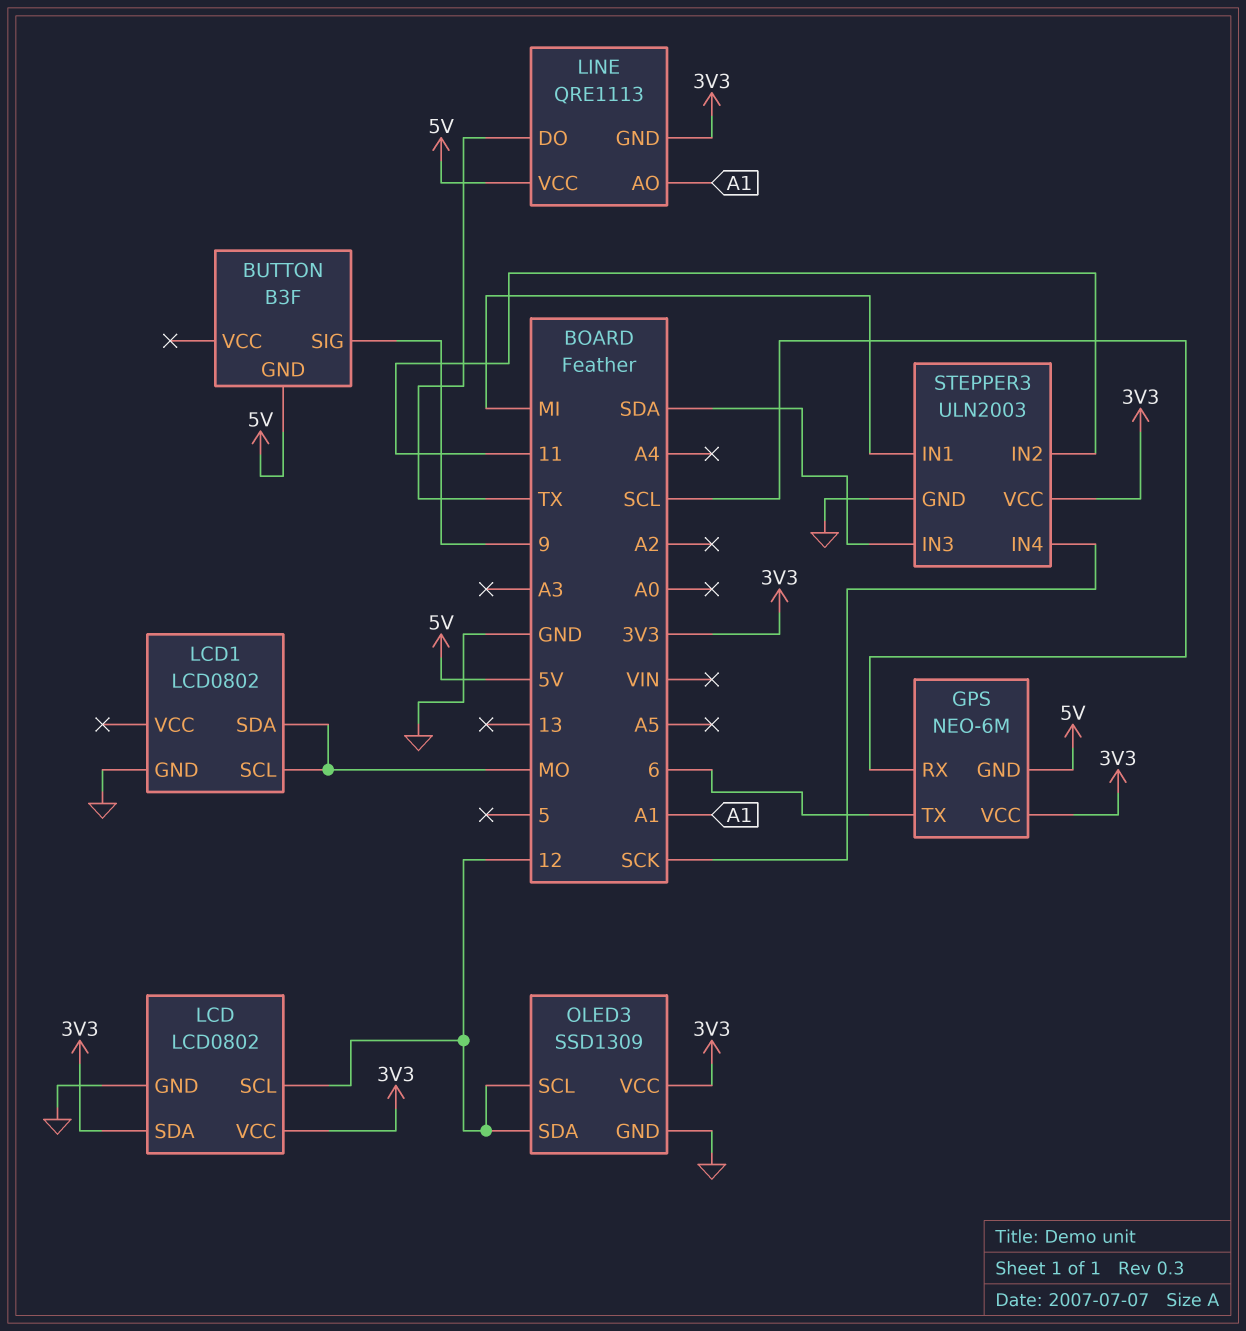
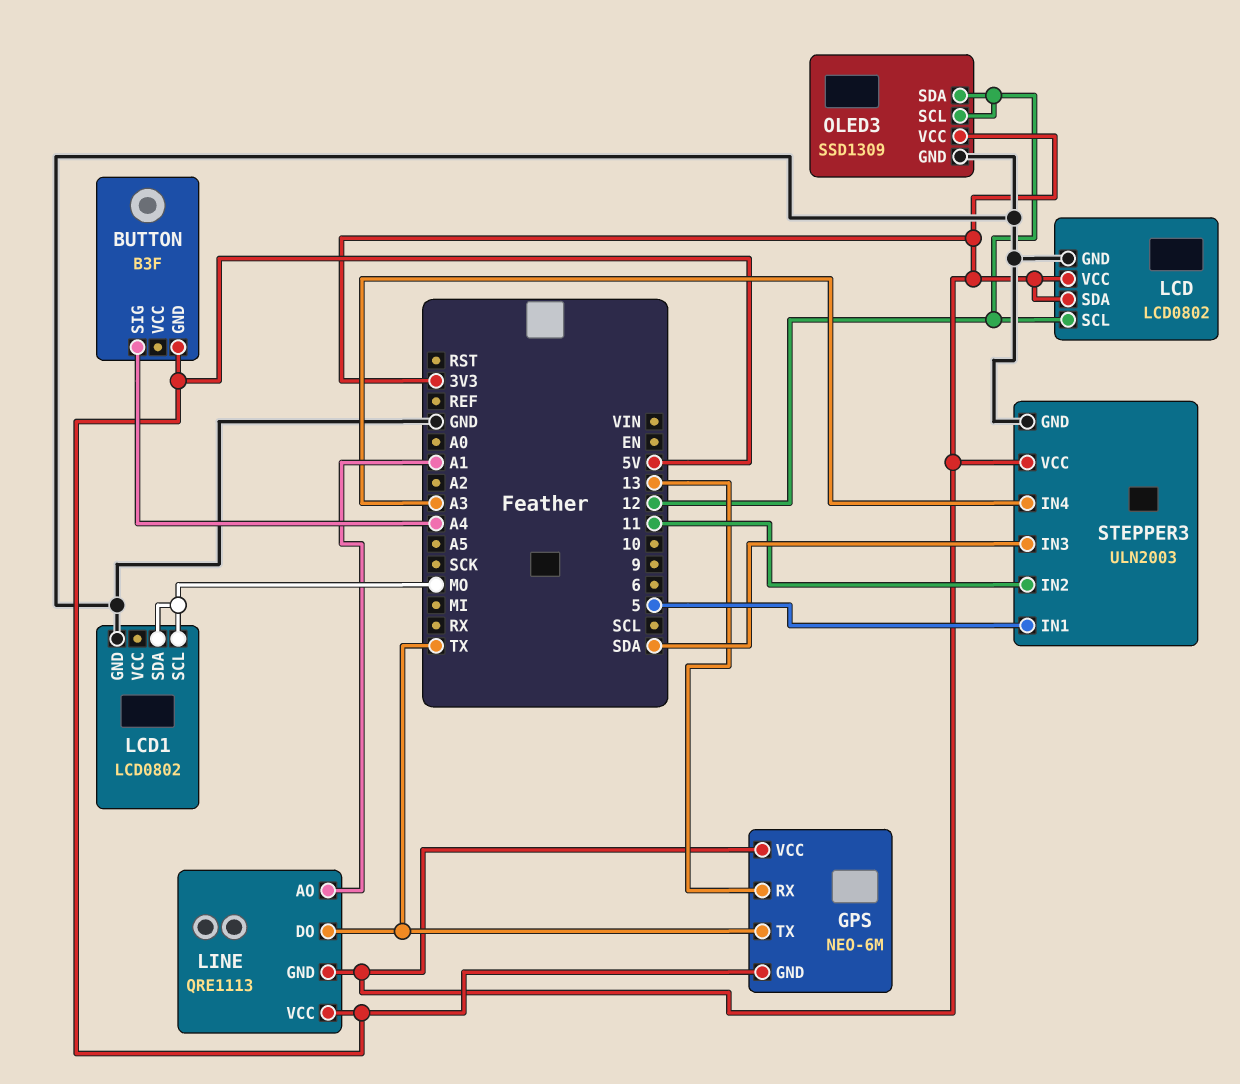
BUTTON pin SIG: 9 -> A4
GPS pin RX: SCL -> 13
GPS pin TX: 6 -> TX
STEPPER3 pin IN1: MI -> 5
STEPPER3 pin IN4: SCK -> A3

